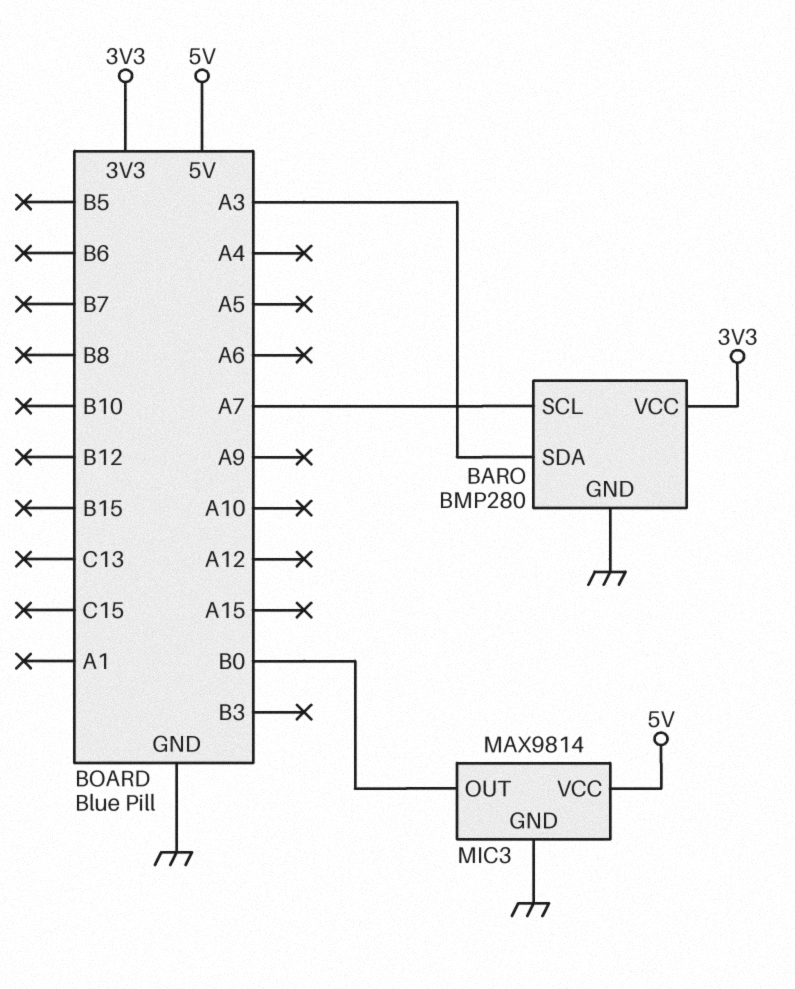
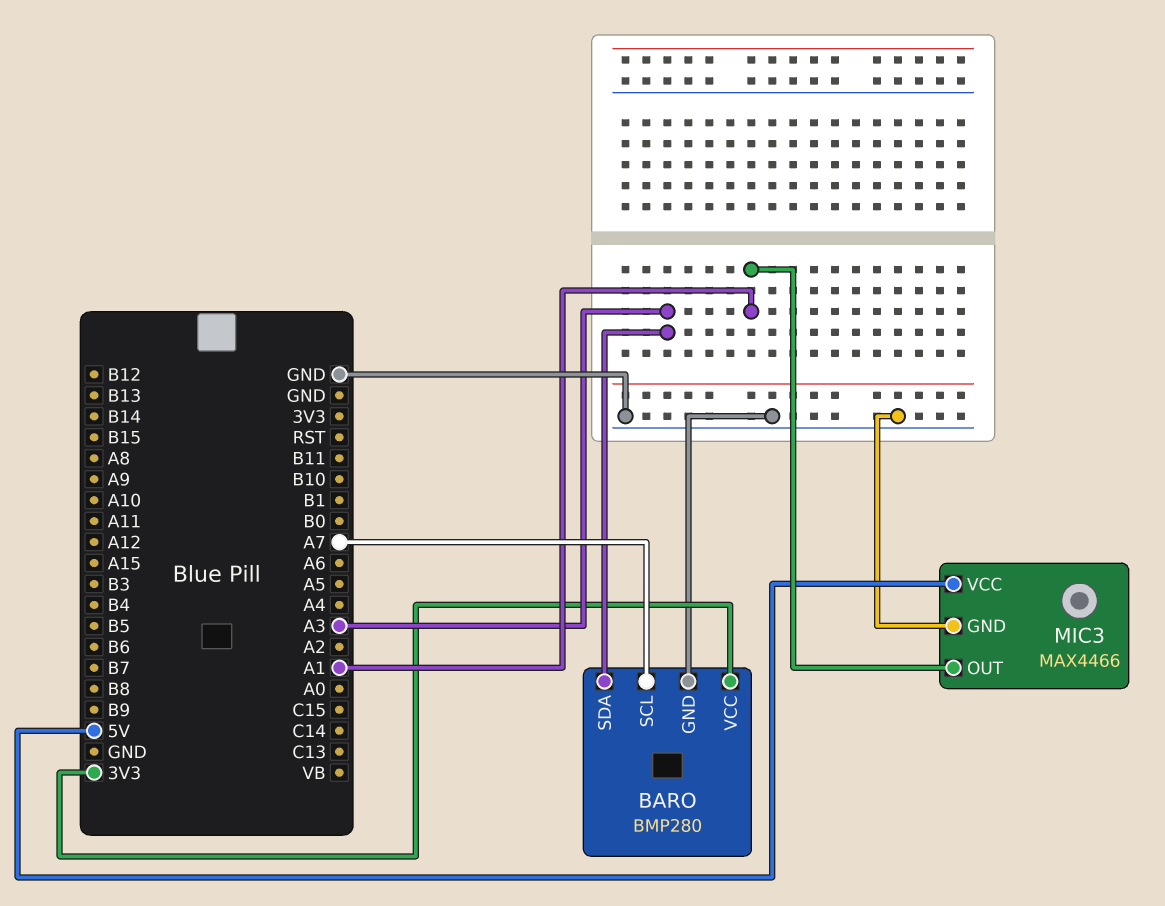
MIC3: MAX9814 -> MAX4466
MIC3 pin OUT: B0 -> A1

